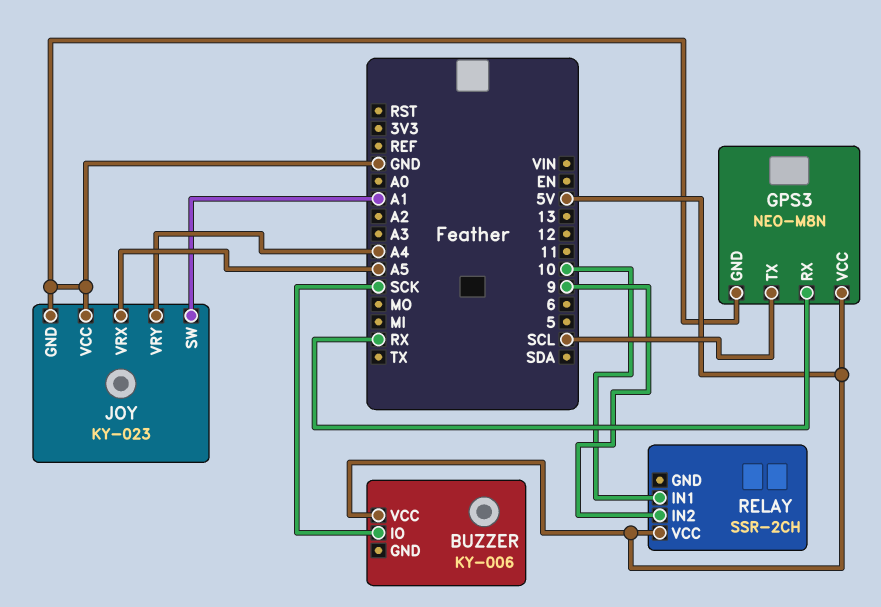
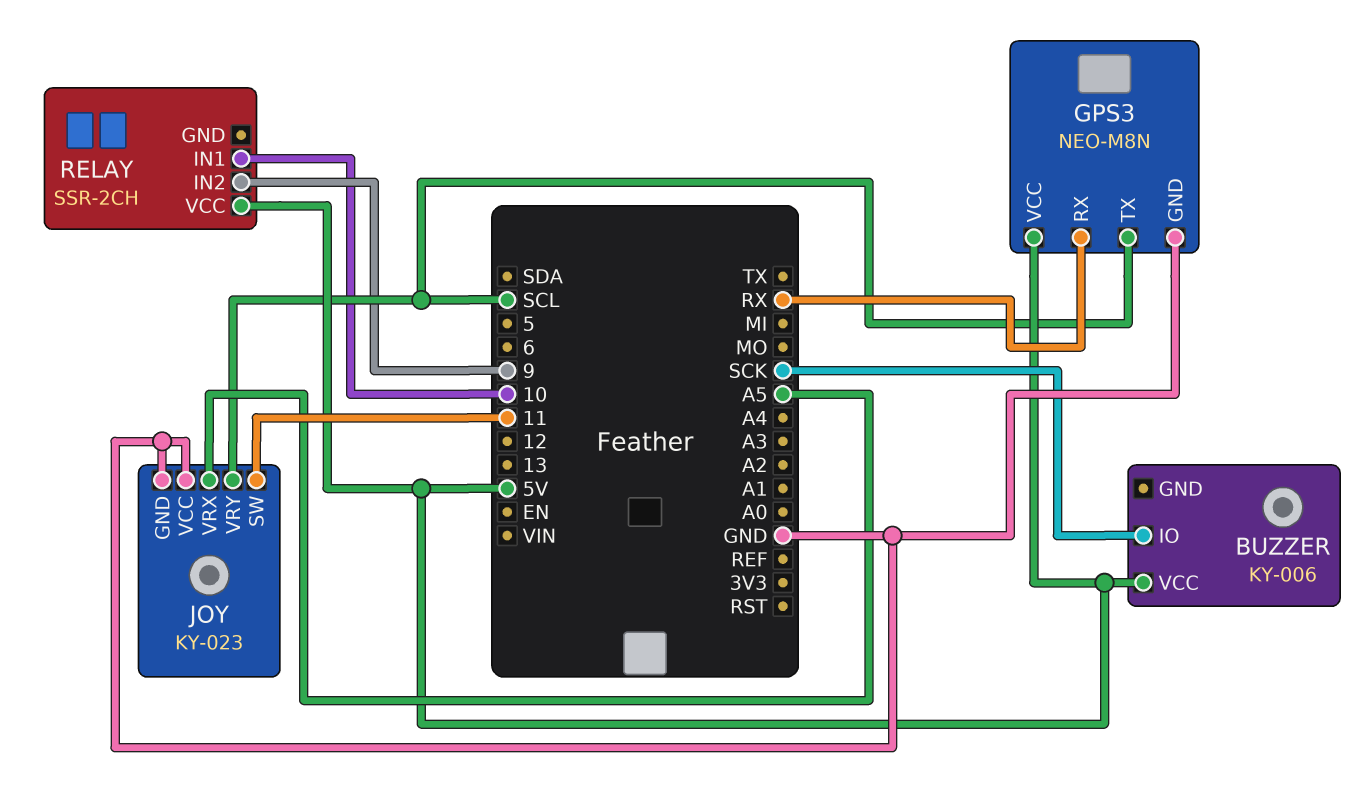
JOY pin SW: A1 -> 11
JOY pin VRY: A4 -> SCL

